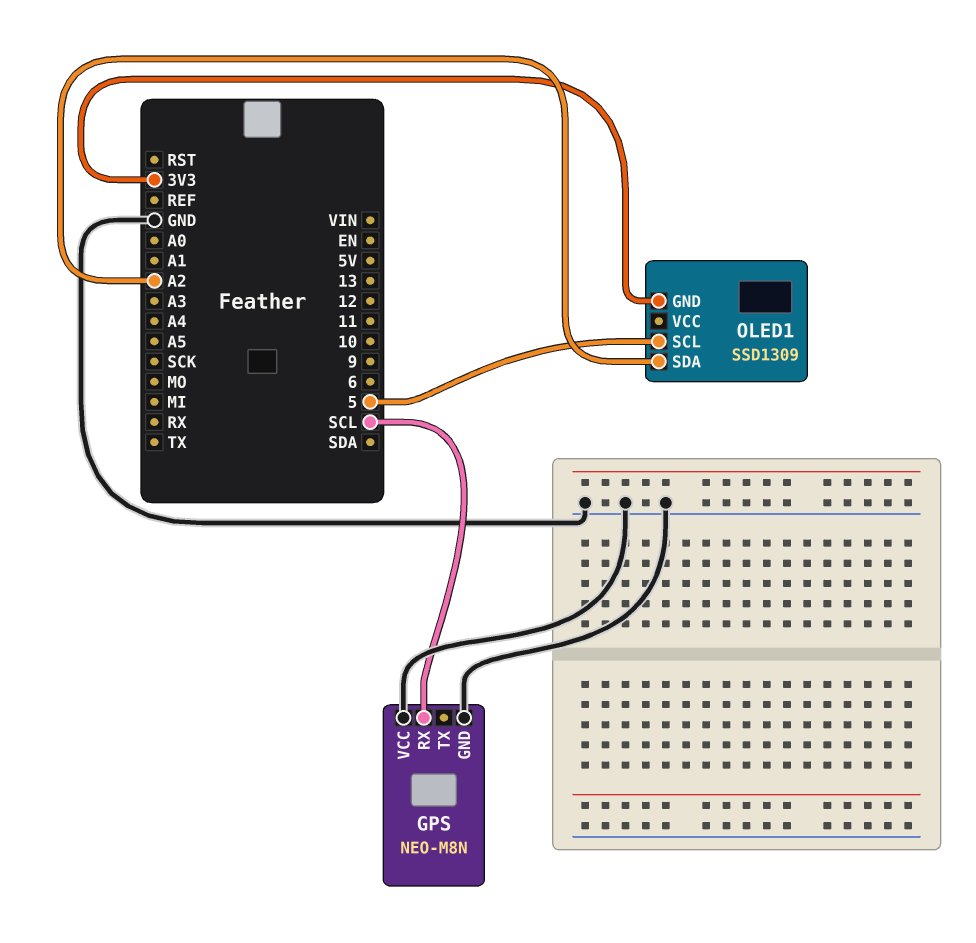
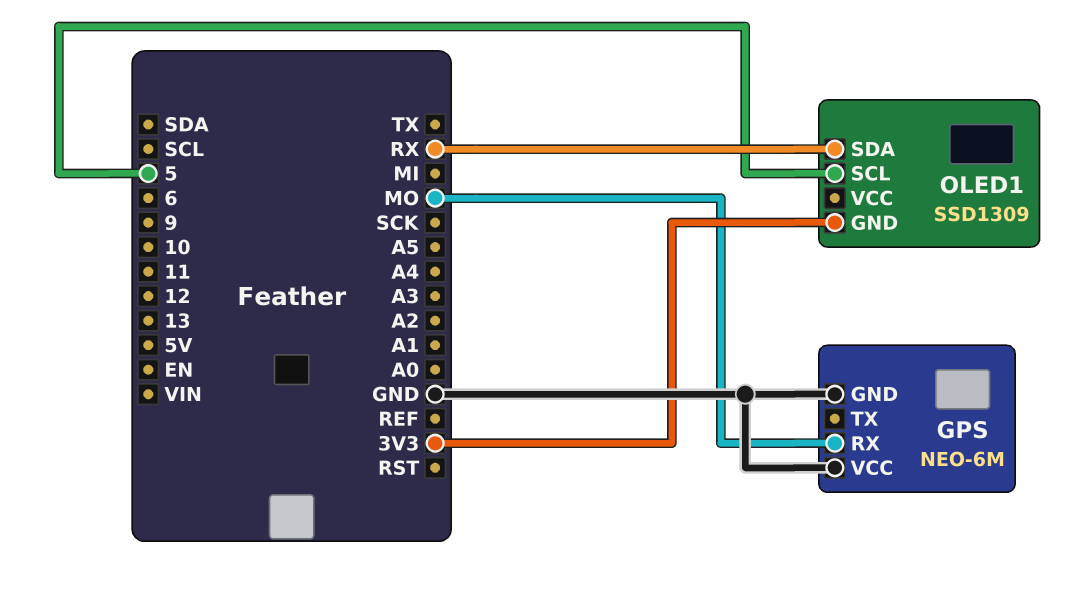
GPS: NEO-M8N -> NEO-6M
GPS pin RX: SCL -> MO
OLED1 pin SDA: A2 -> RX

